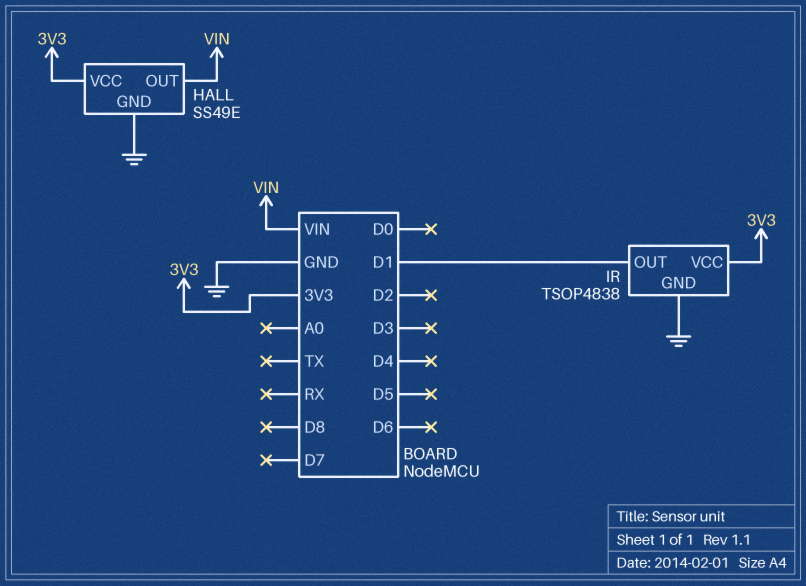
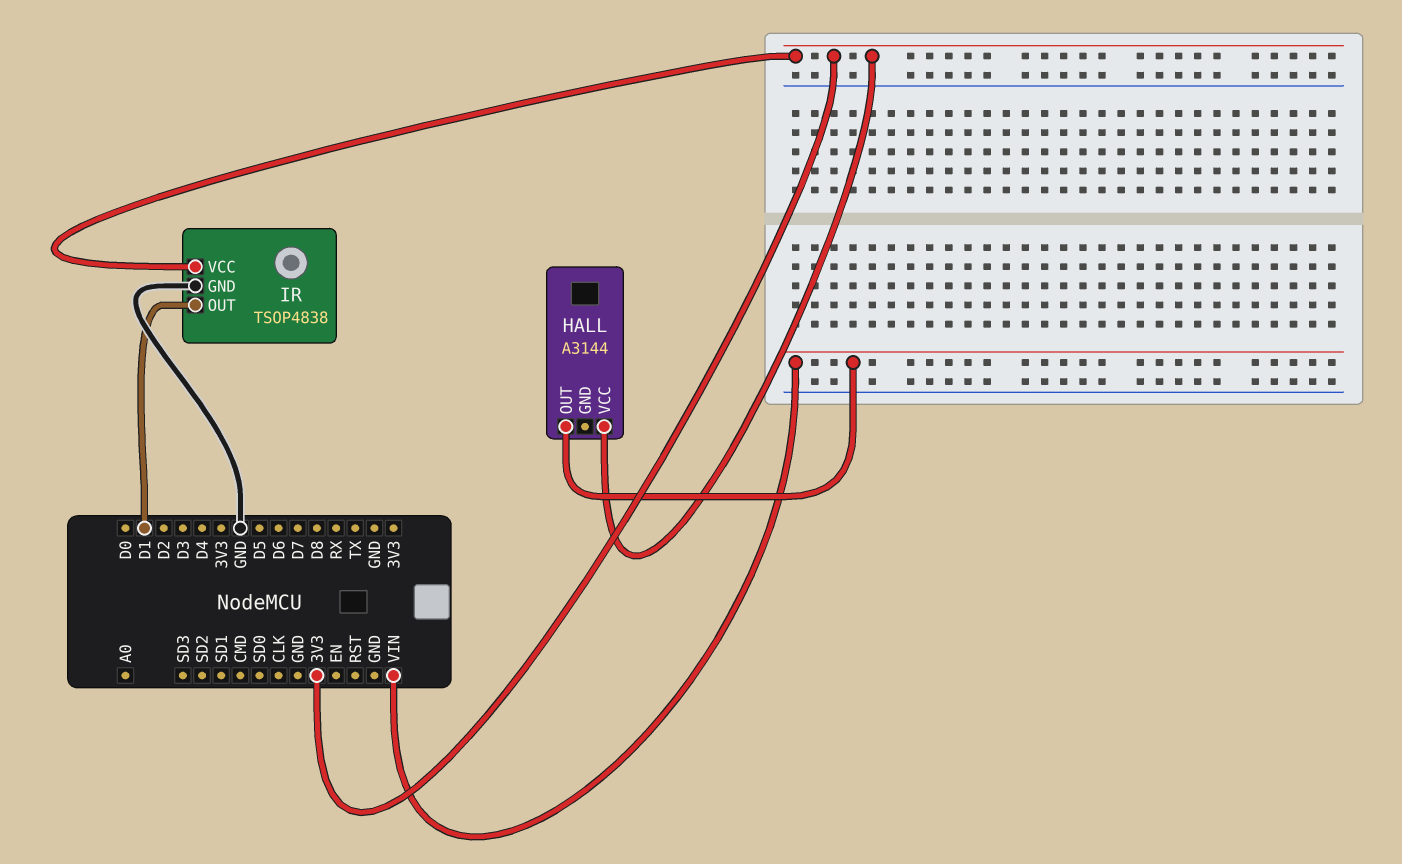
HALL: SS49E -> A3144
HALL pin GND: GND -> none

